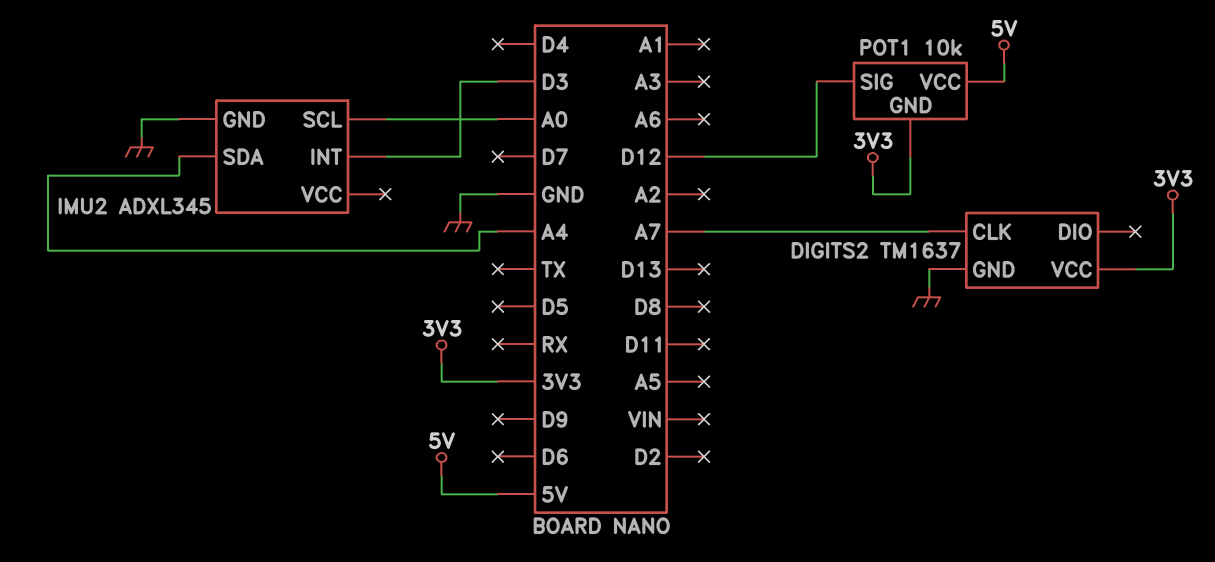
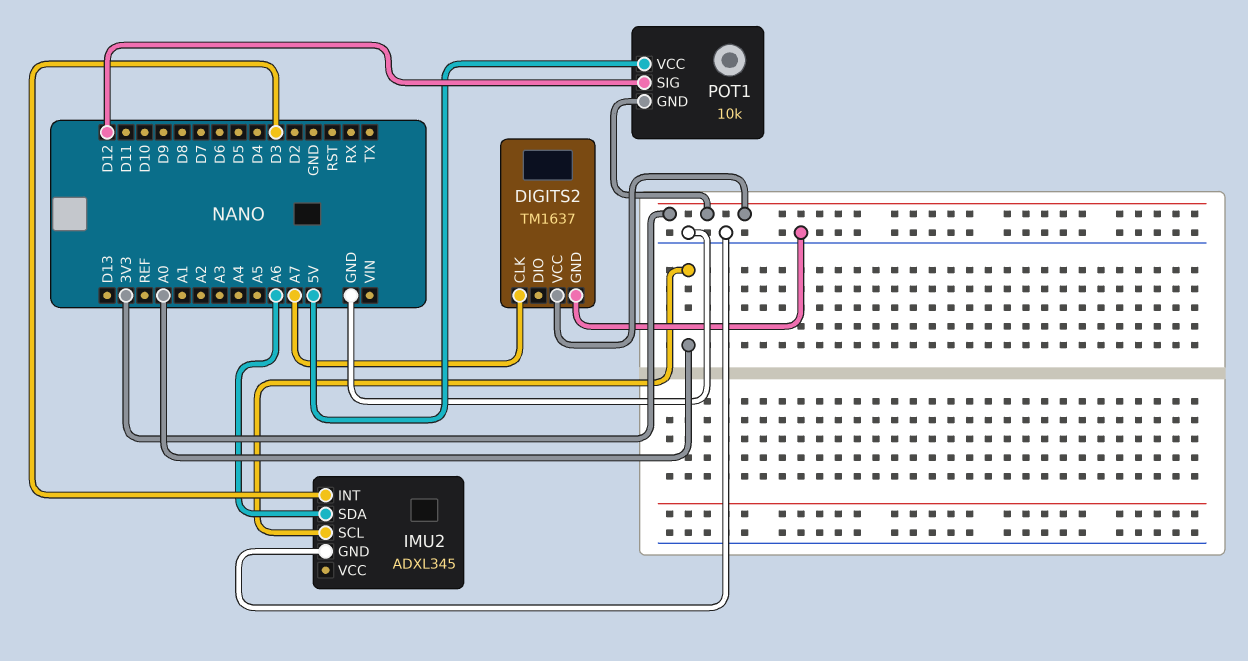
IMU2 pin SDA: A4 -> A6

